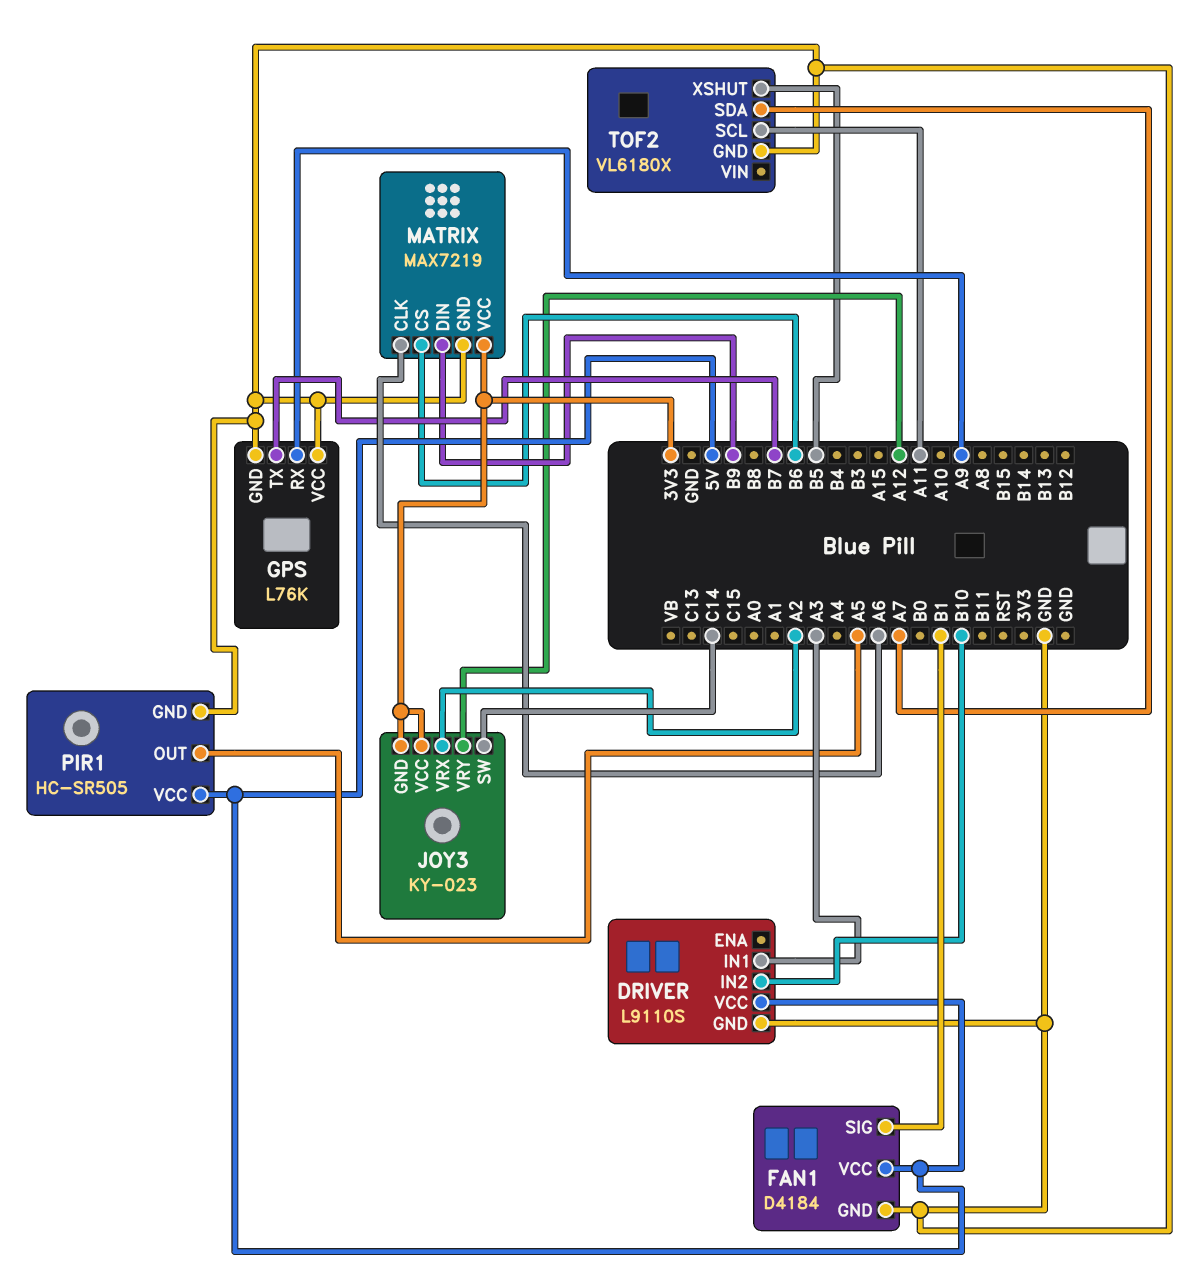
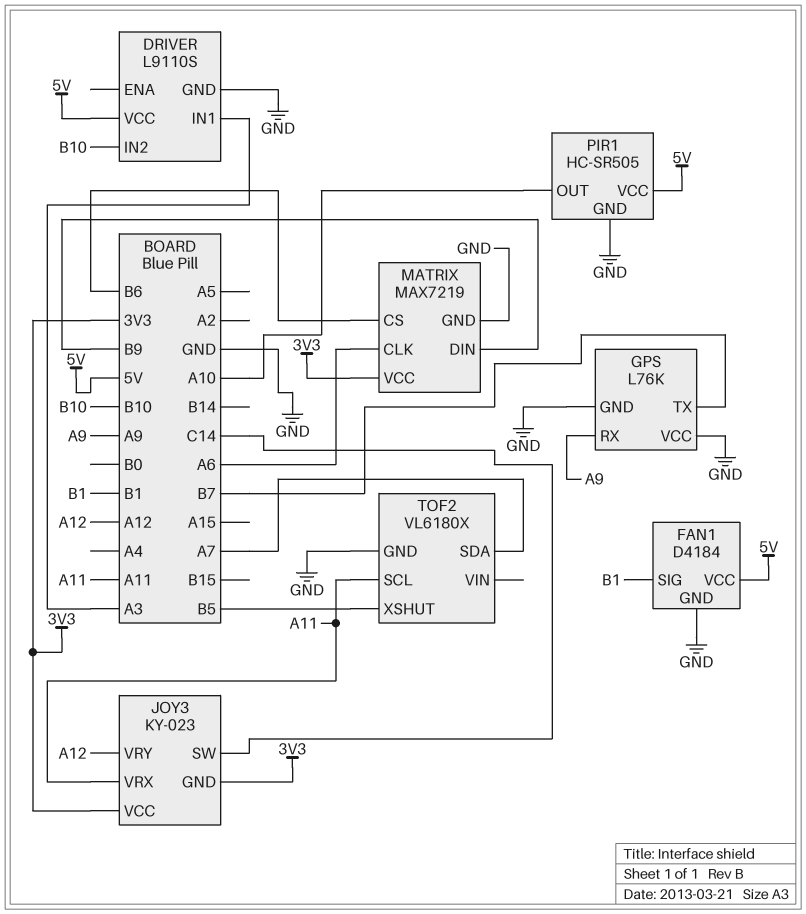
JOY3 pin VRX: A2 -> A11
PIR1 pin OUT: A5 -> A10

